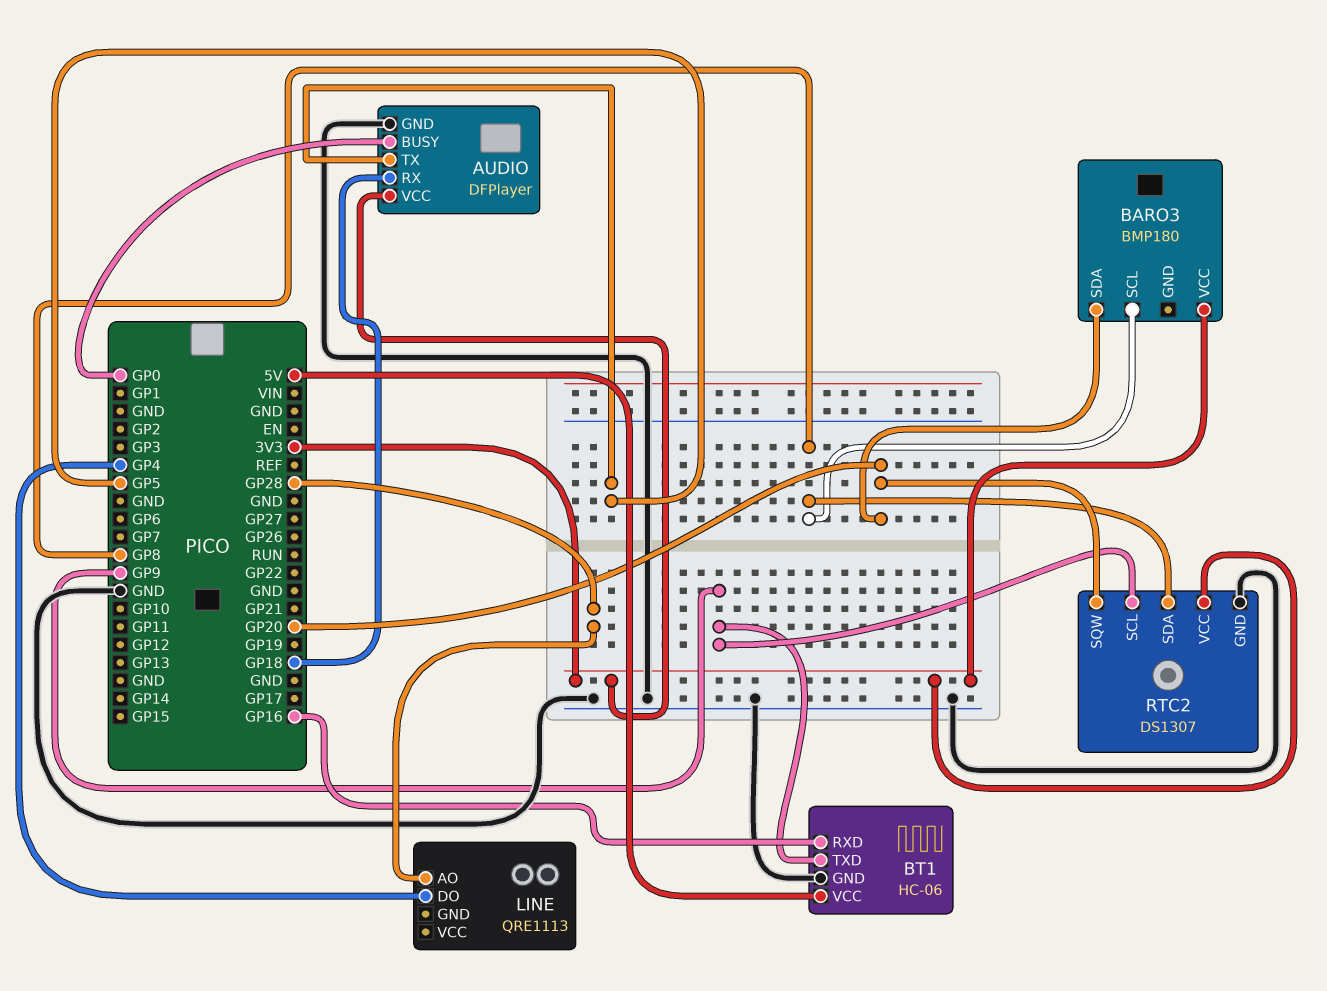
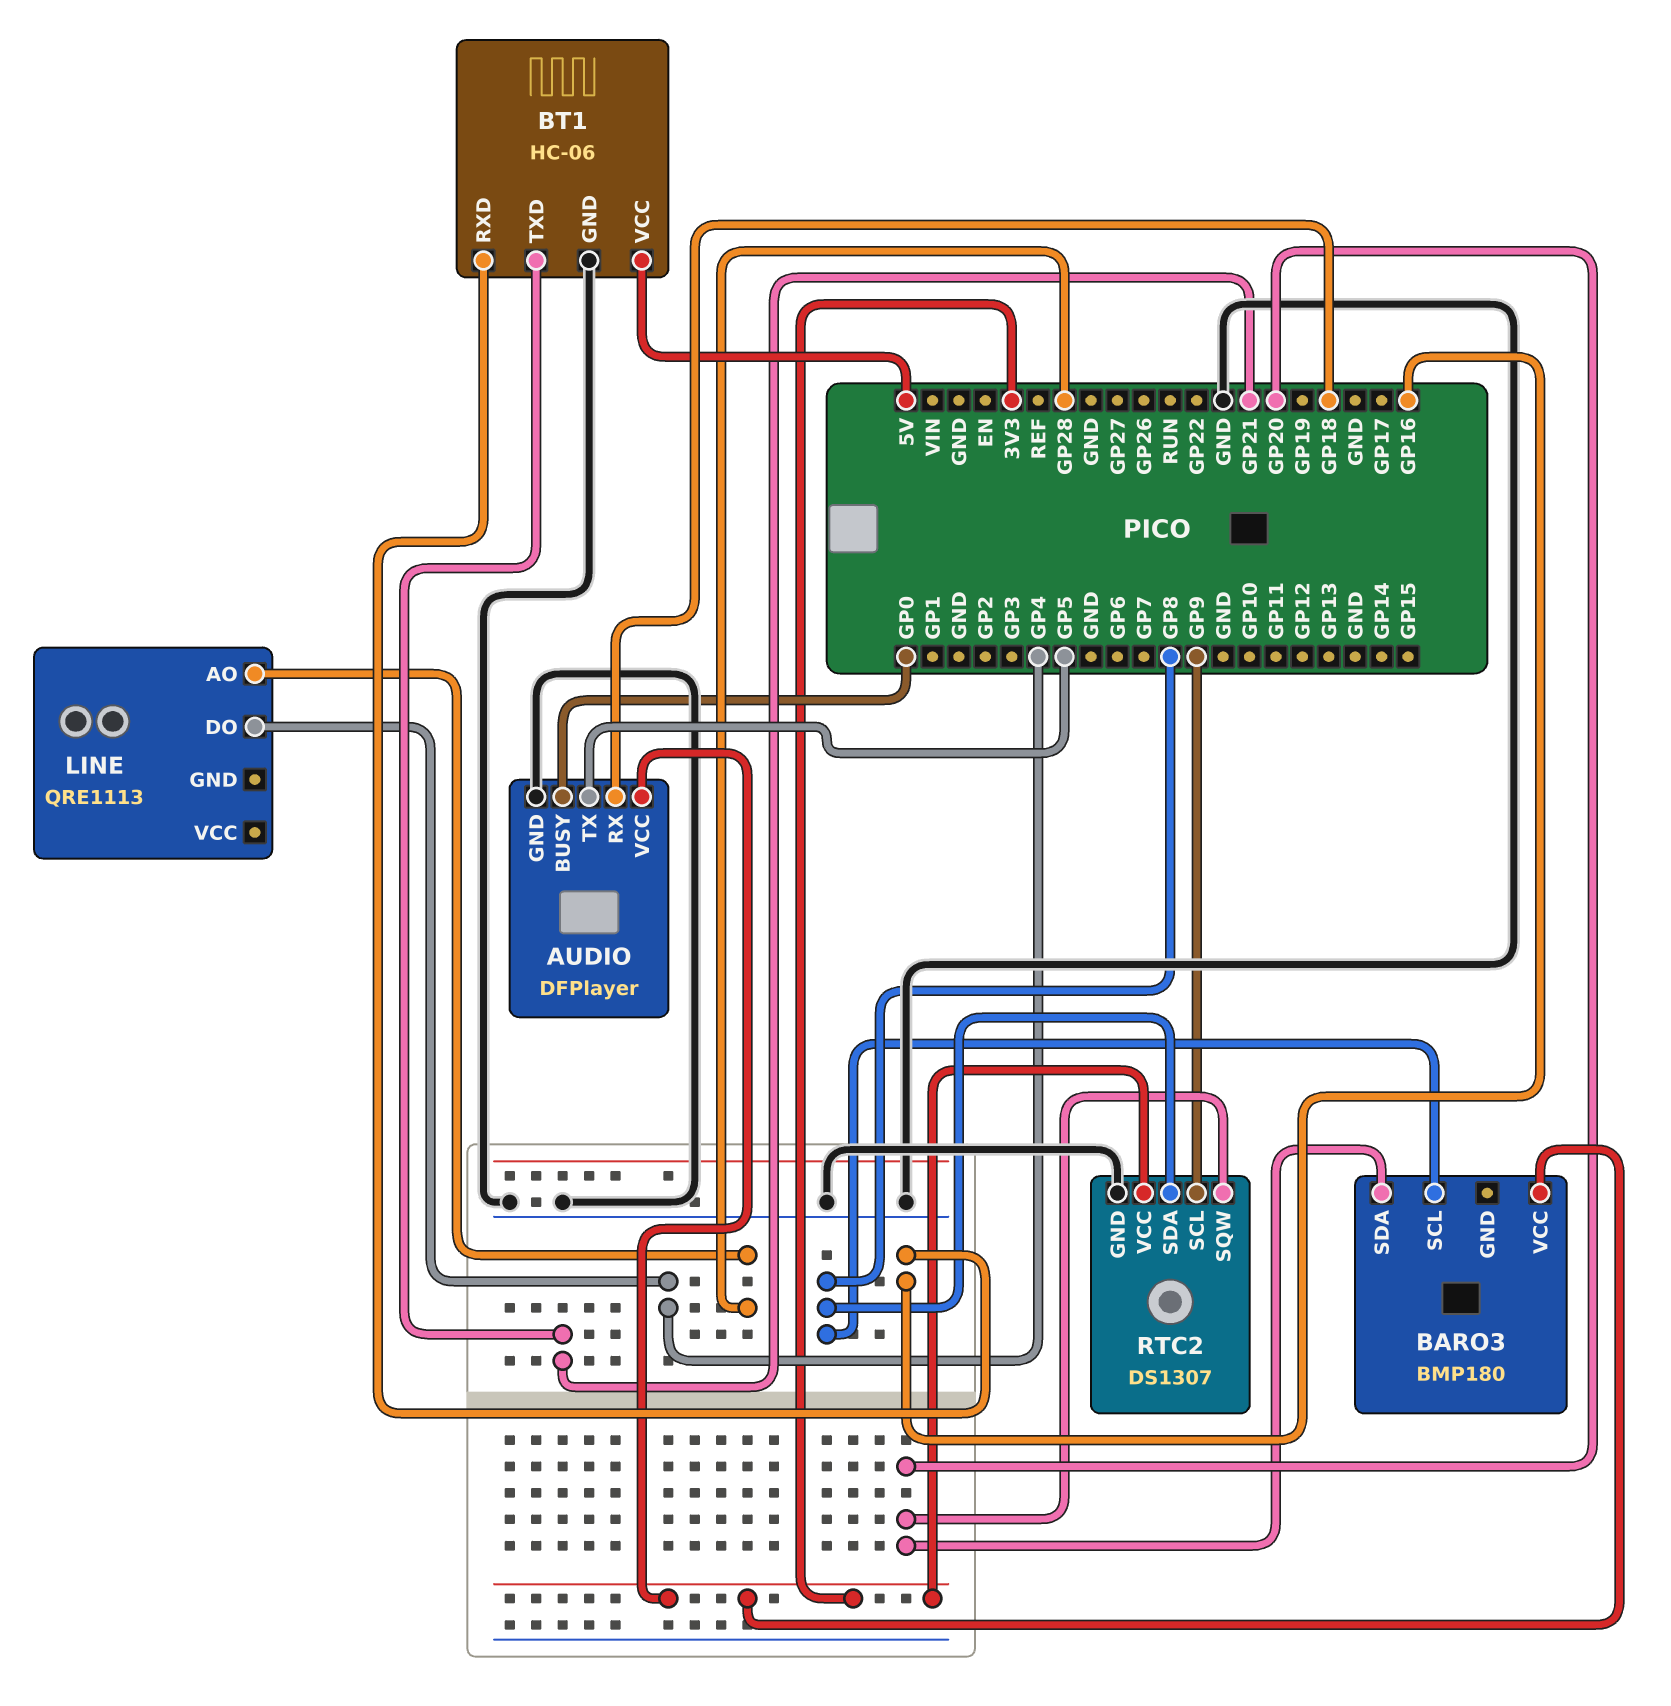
BT1 pin TXD: GP9 -> GP21

